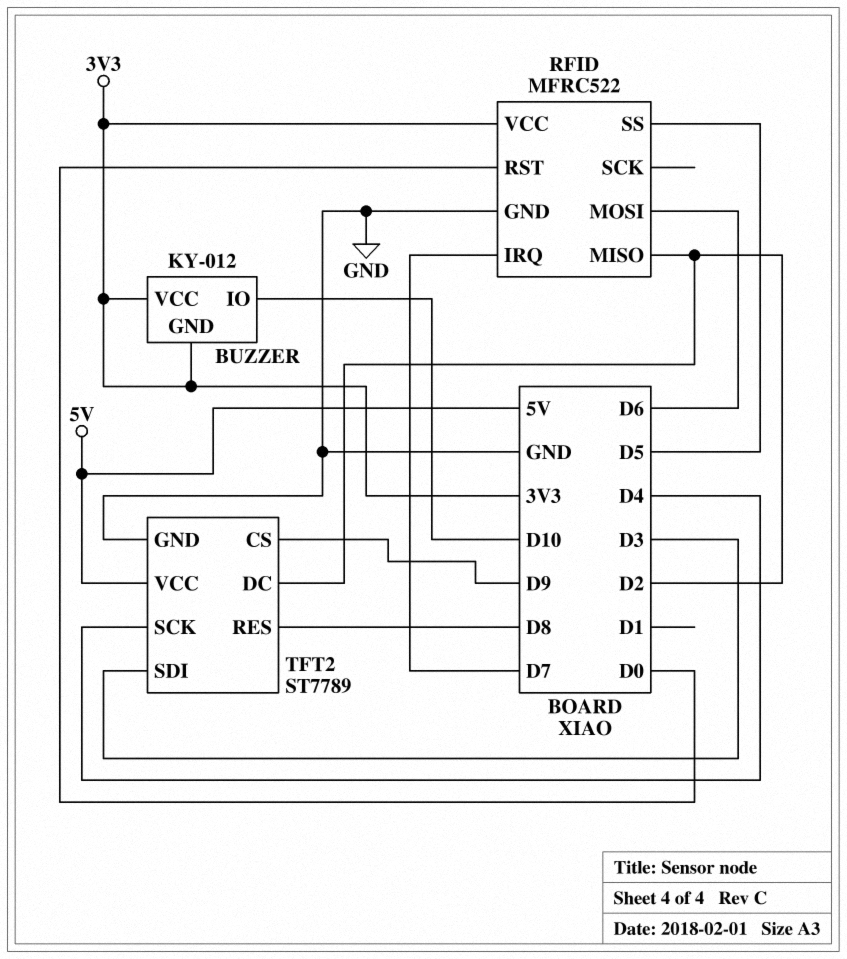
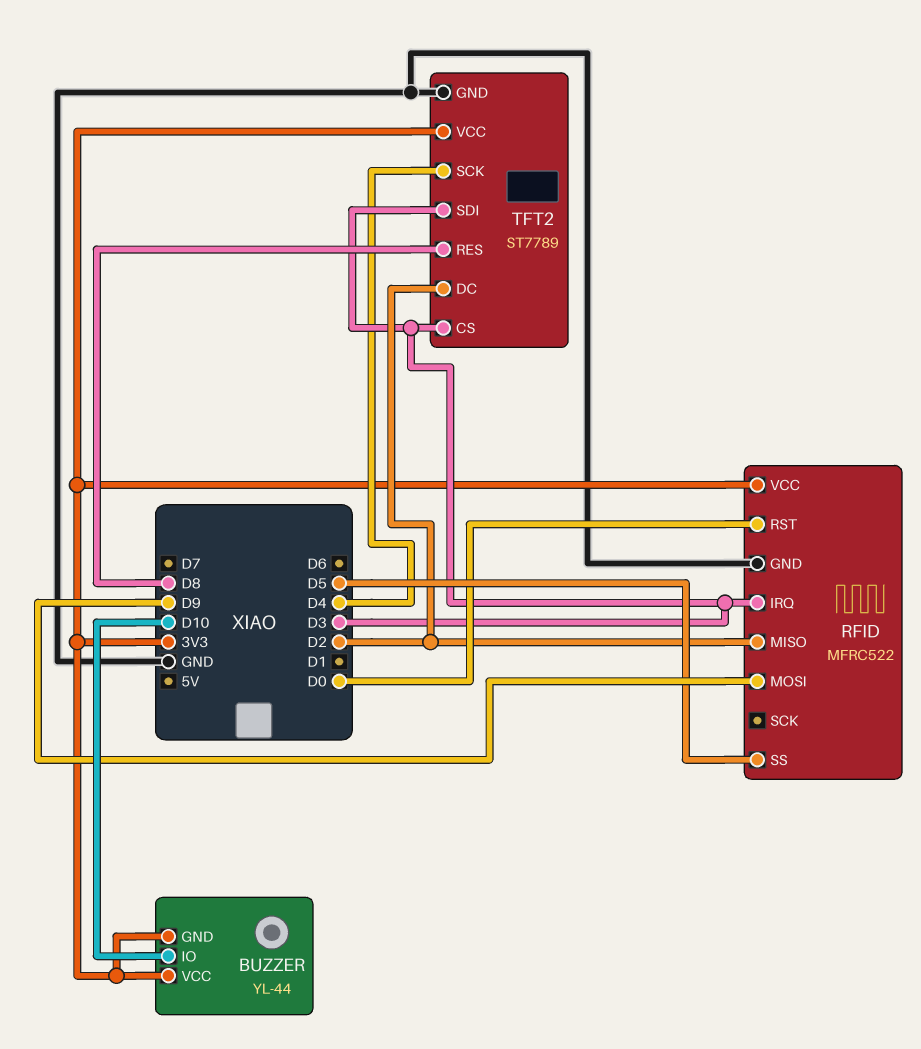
BUZZER: KY-012 -> YL-44
RFID pin IRQ: D7 -> D3
RFID pin MOSI: D6 -> D9
TFT2 pin CS: D9 -> D3
TFT2 pin VCC: 5V -> 3V3

